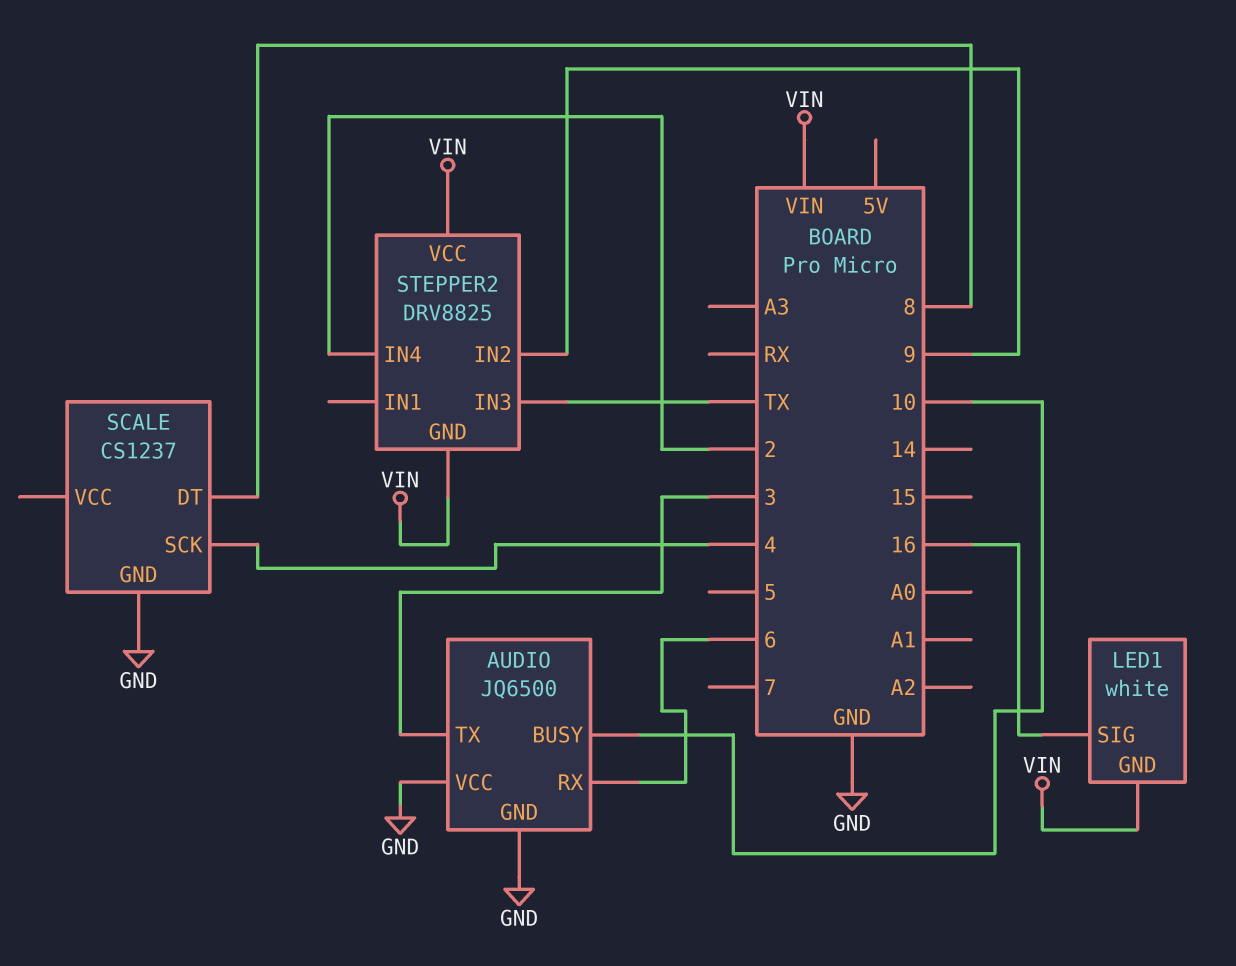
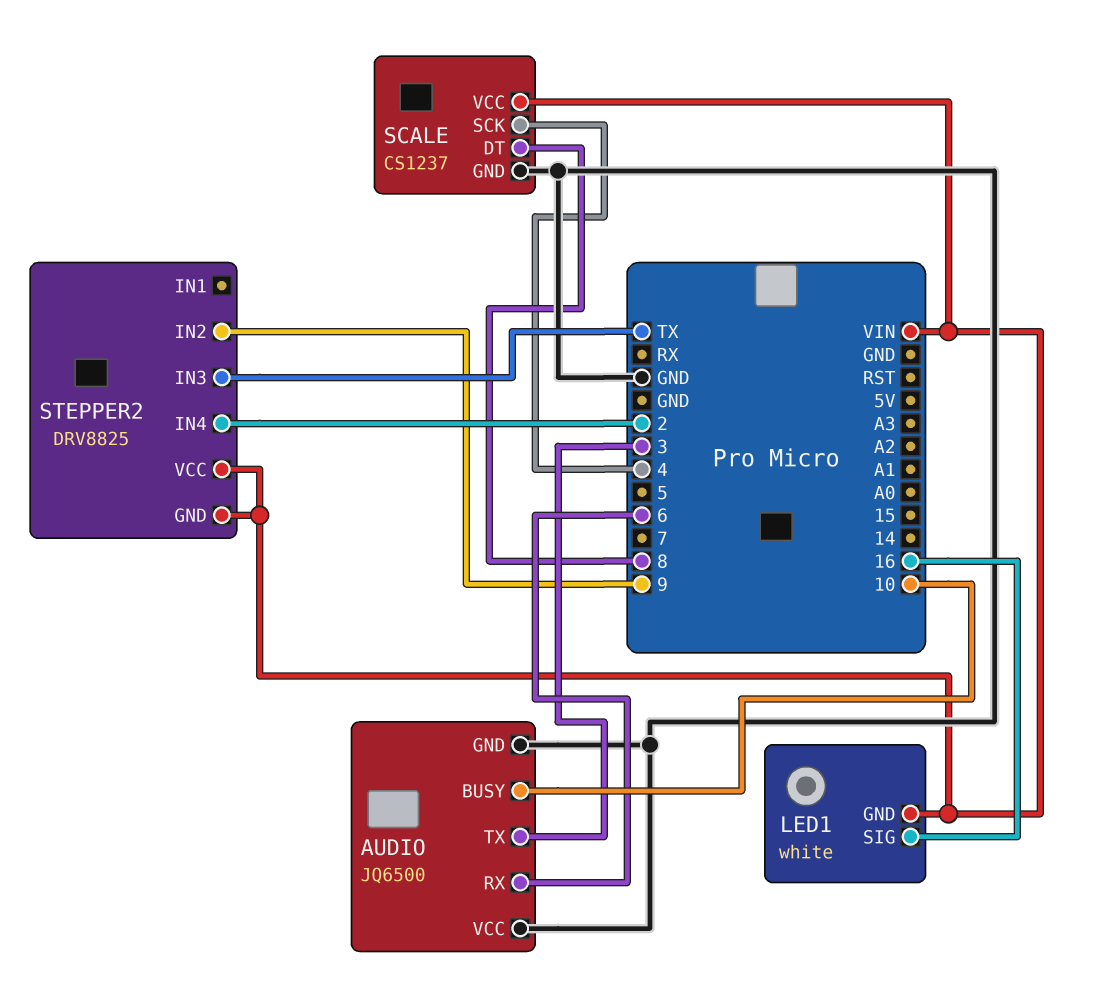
SCALE pin VCC: none -> VIN

